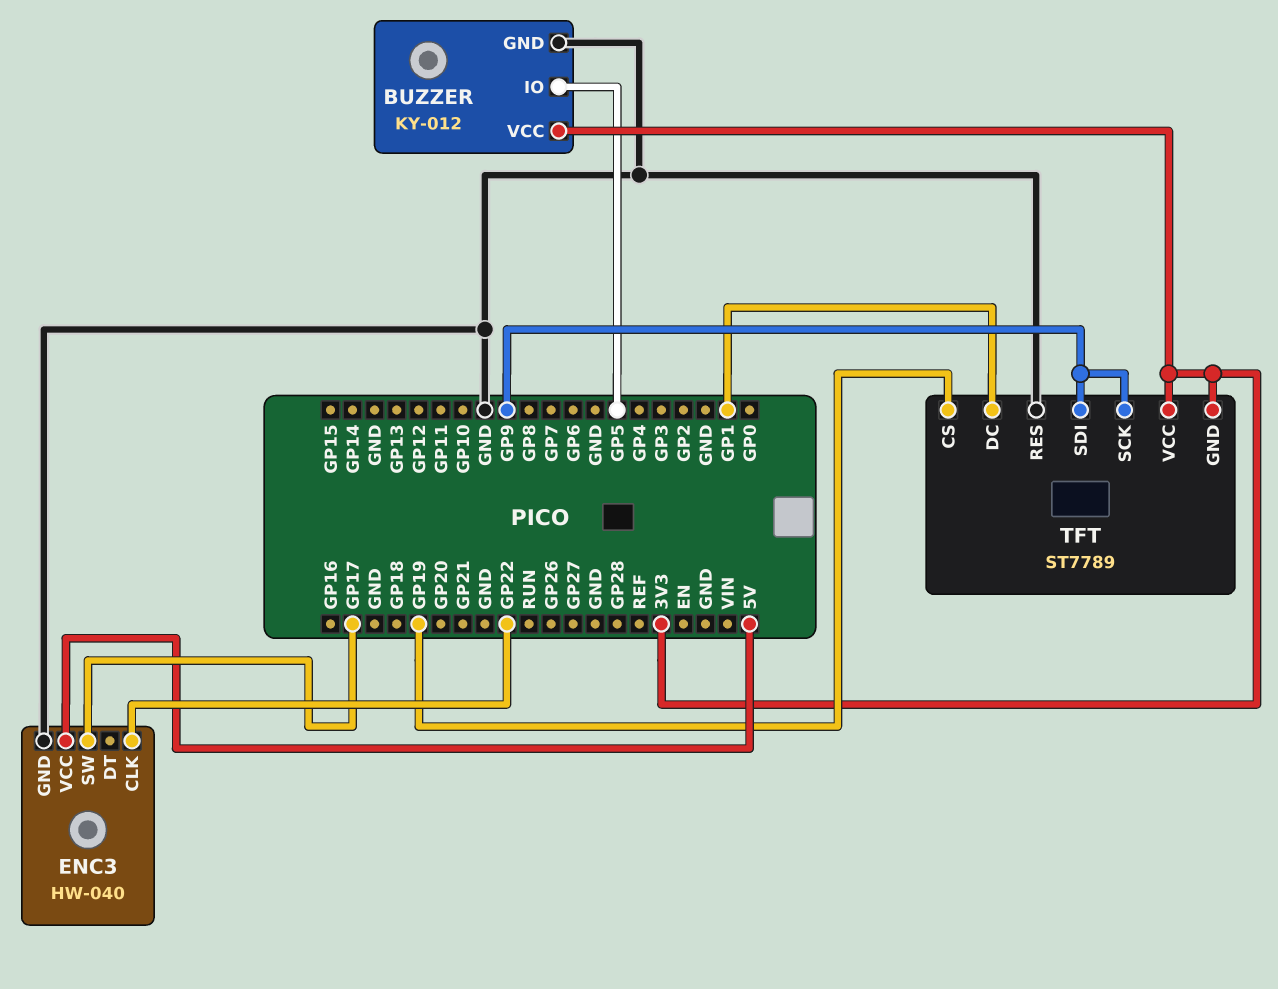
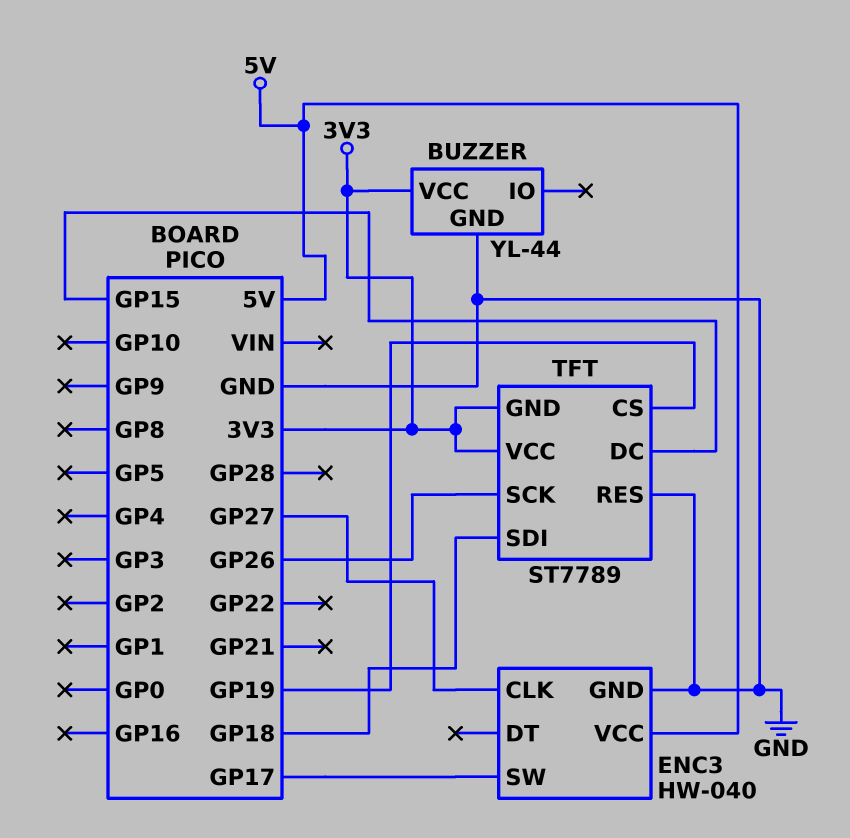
BUZZER: KY-012 -> YL-44
BUZZER pin IO: GP5 -> none
ENC3 pin CLK: GP22 -> GP27
TFT pin DC: GP1 -> GP15
TFT pin SCK: GP9 -> GP26
TFT pin SDI: GP9 -> GP18

